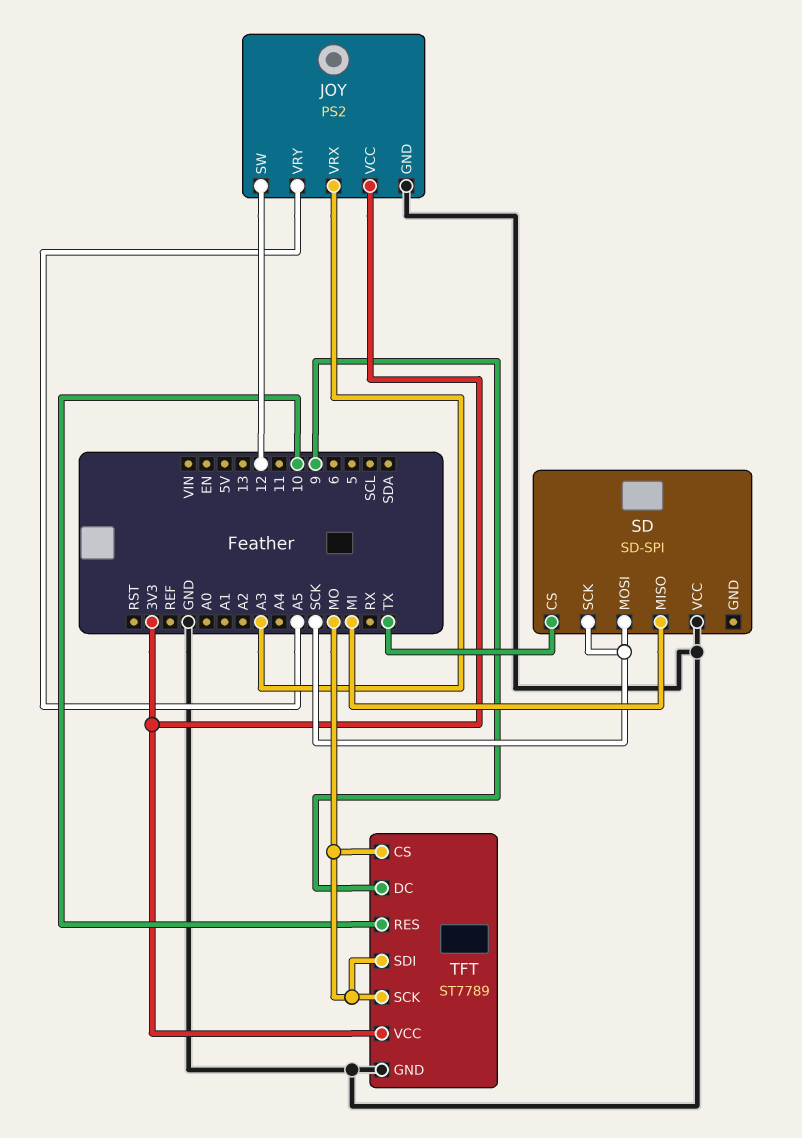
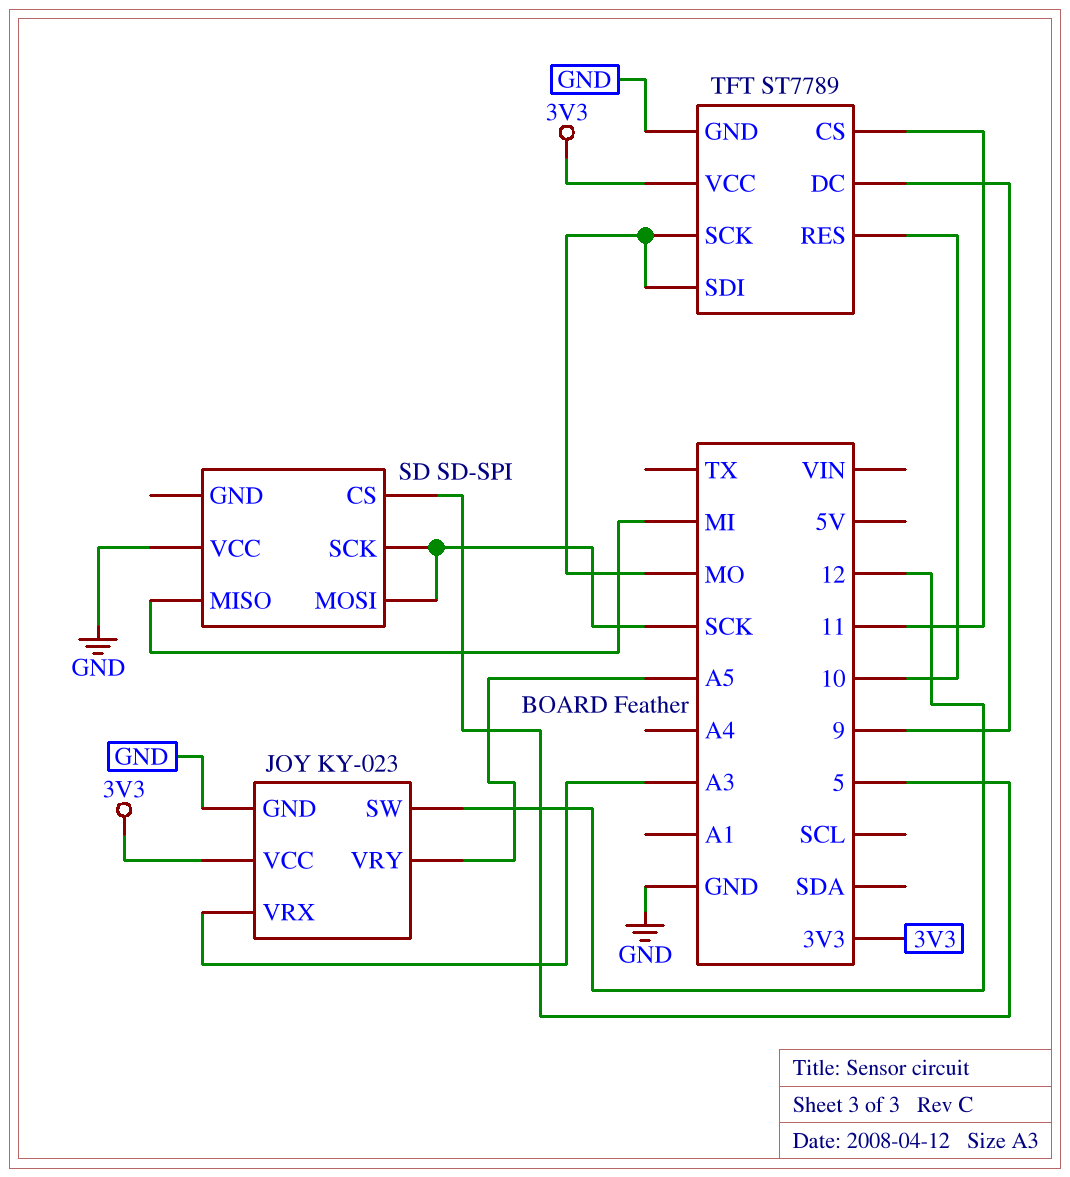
JOY: PS2 -> KY-023
SD pin CS: TX -> 5
TFT pin CS: MO -> 11

